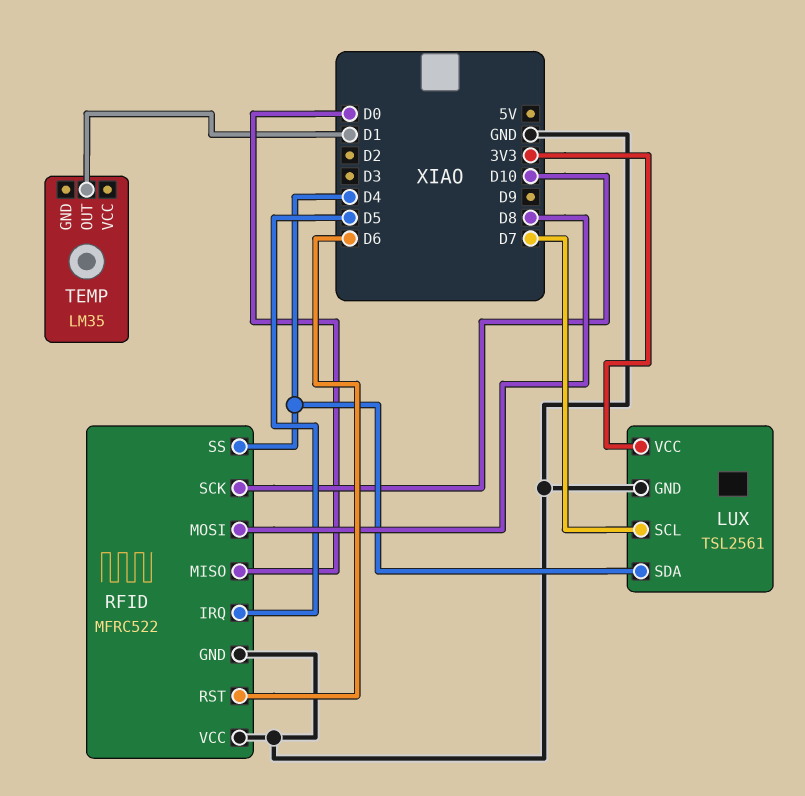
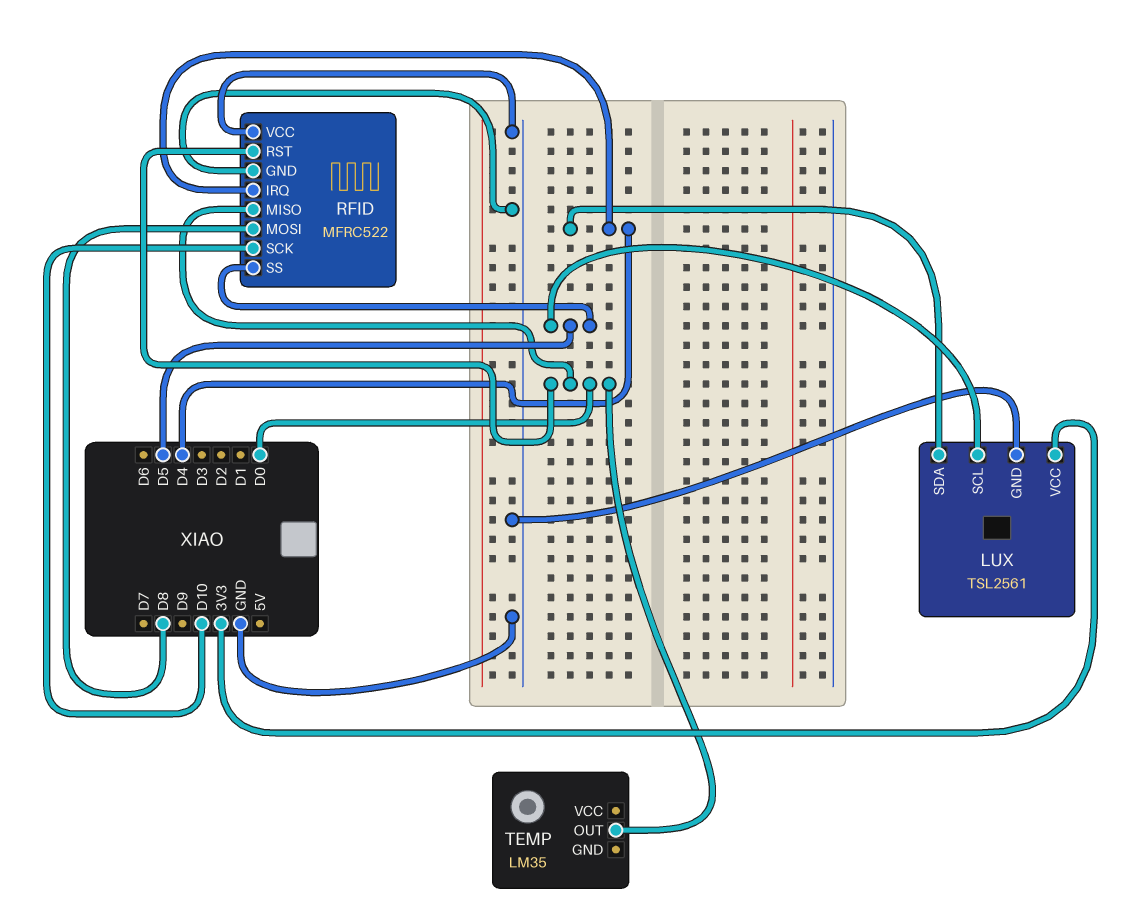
LUX pin SCL: D7 -> D5
RFID pin IRQ: D5 -> D4
RFID pin RST: D6 -> D0
RFID pin SS: D4 -> D5
TEMP pin OUT: D1 -> D0

